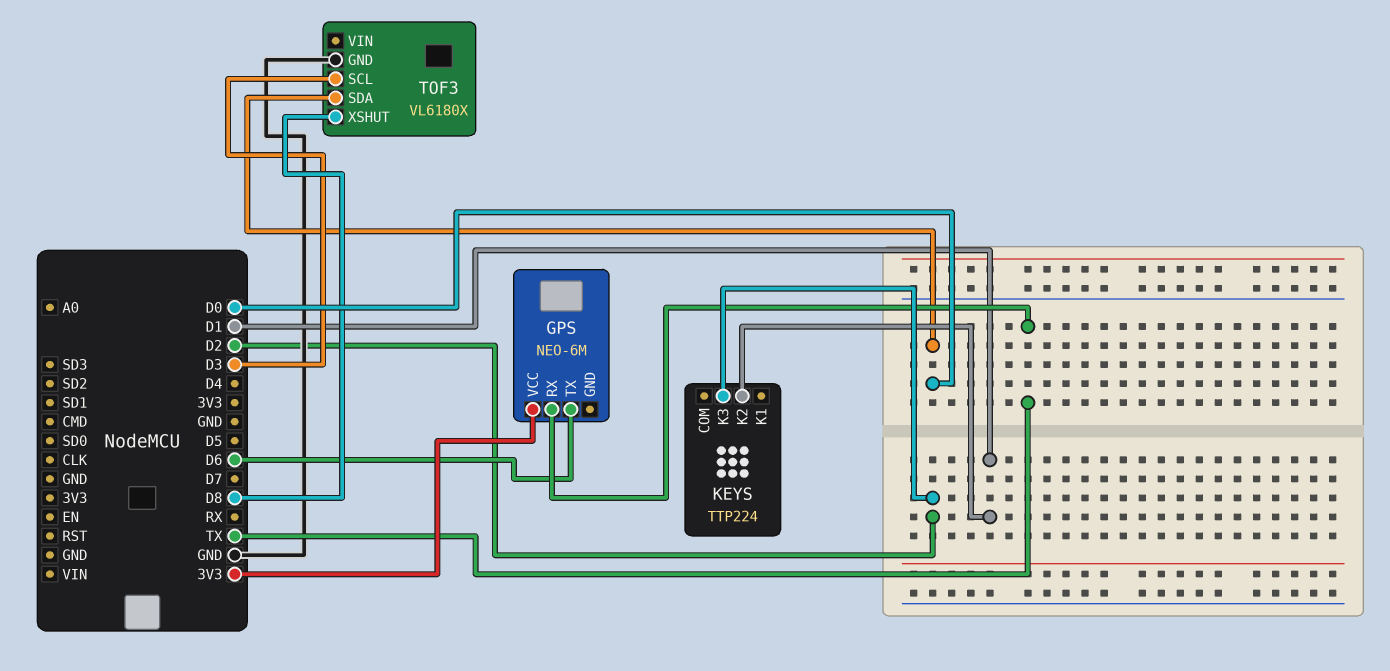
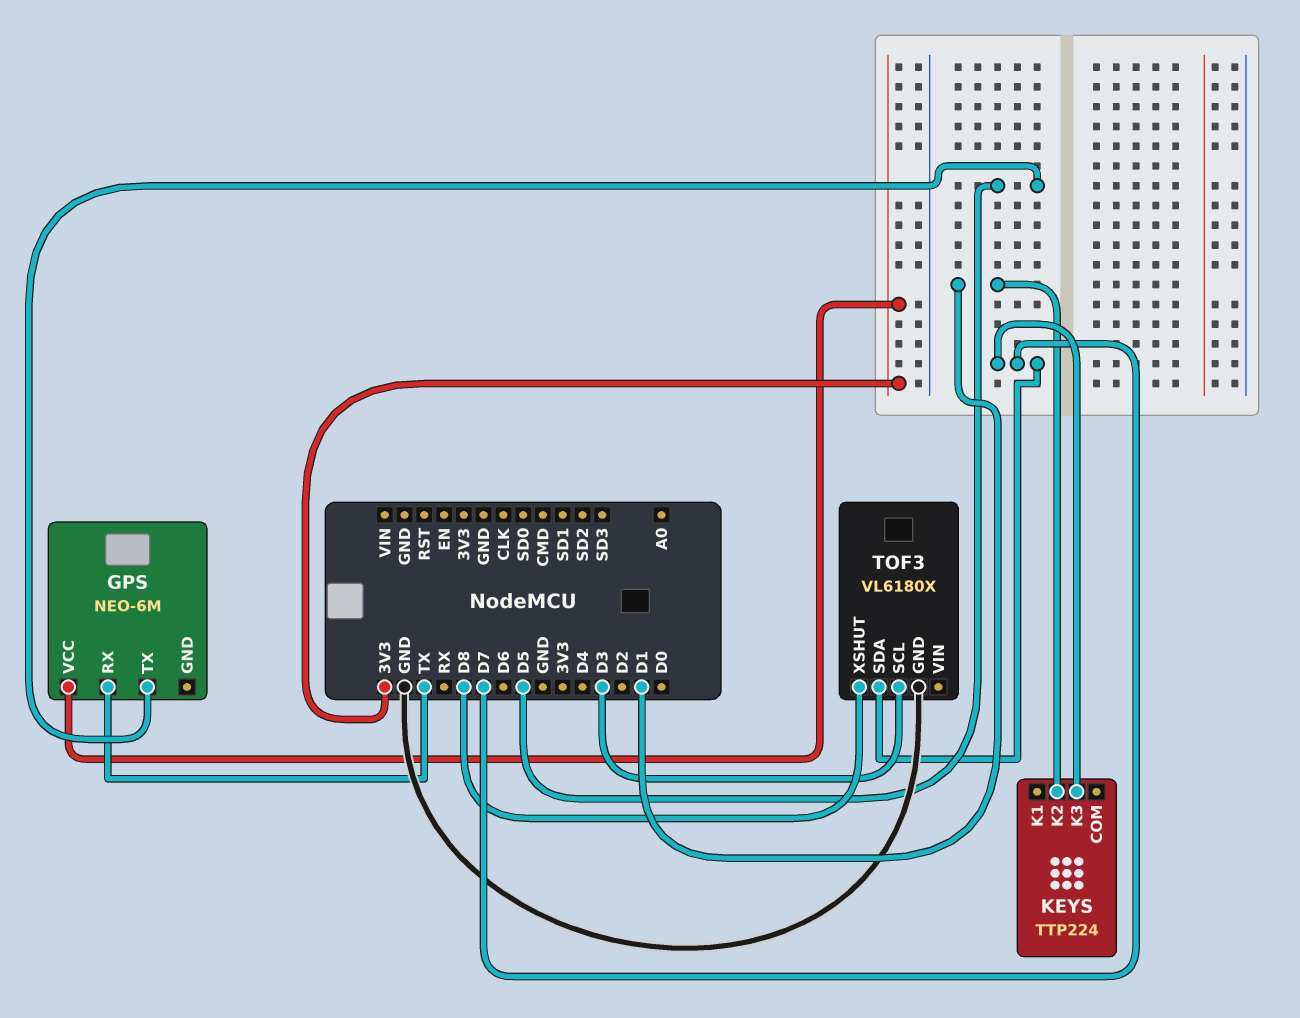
GPS pin TX: D6 -> D5
KEYS pin K3: D2 -> D7
TOF3 pin SDA: D0 -> D7

